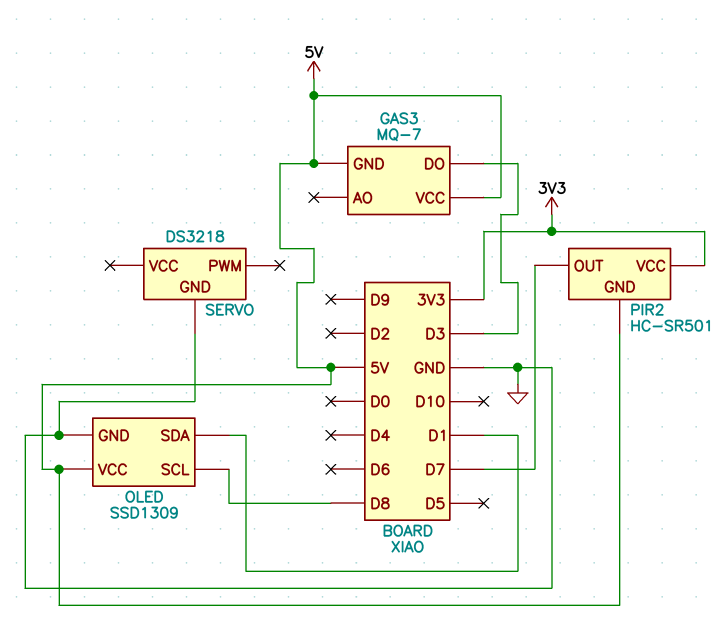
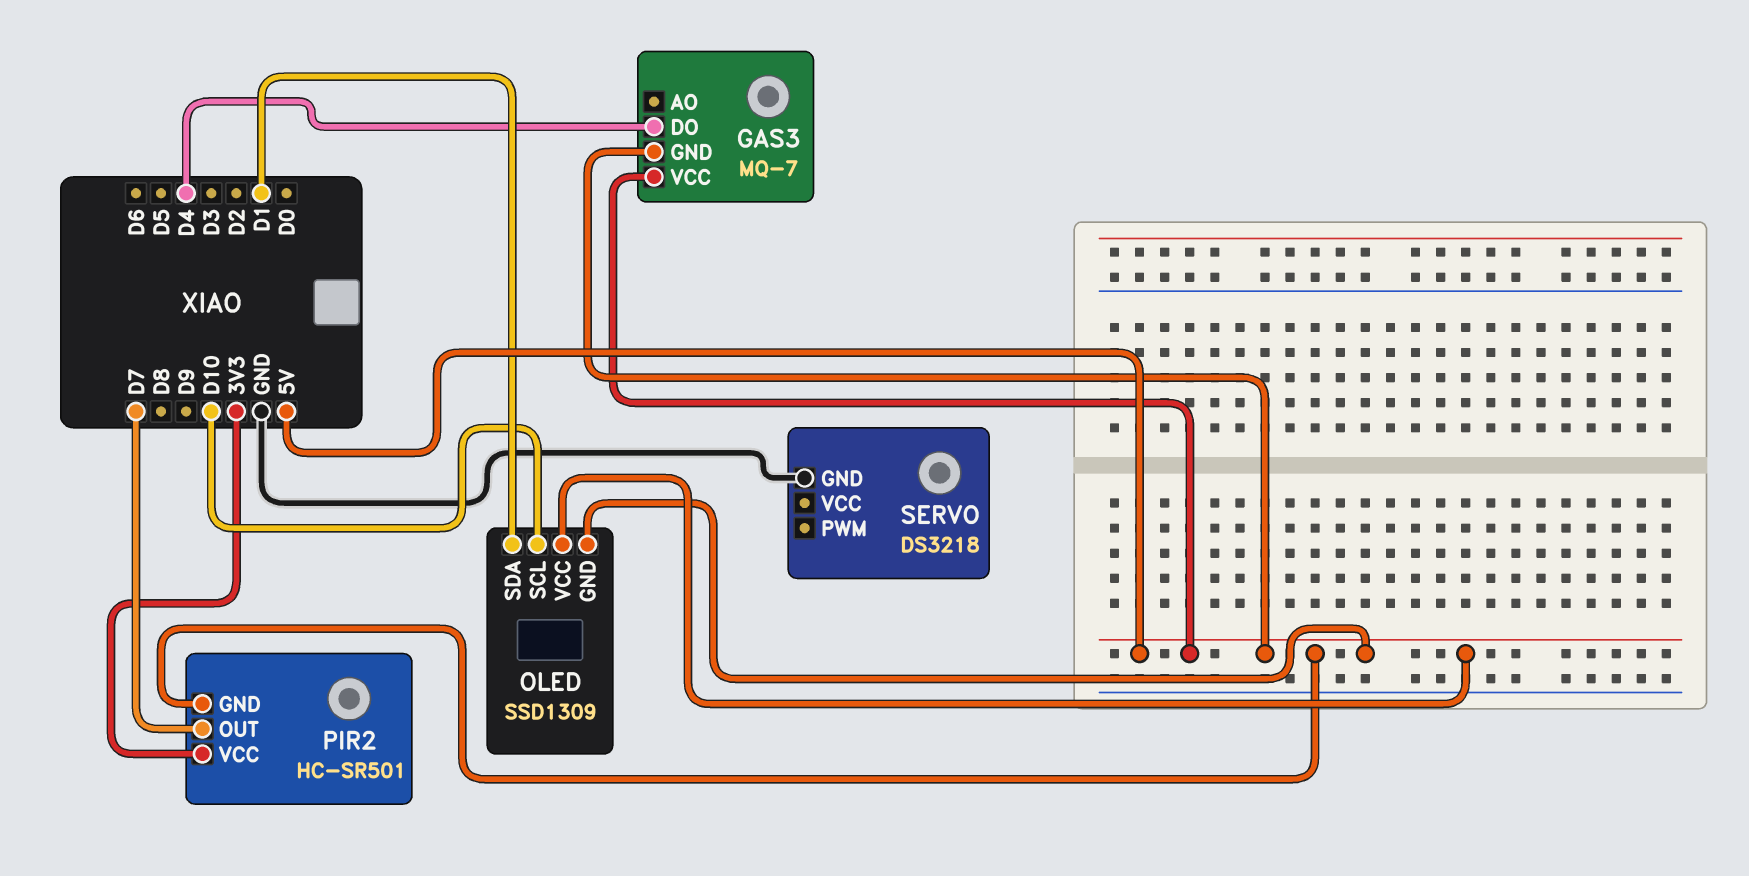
GAS3 pin DO: D3 -> D4
OLED pin GND: GND -> 5V
OLED pin SCL: D8 -> D10

